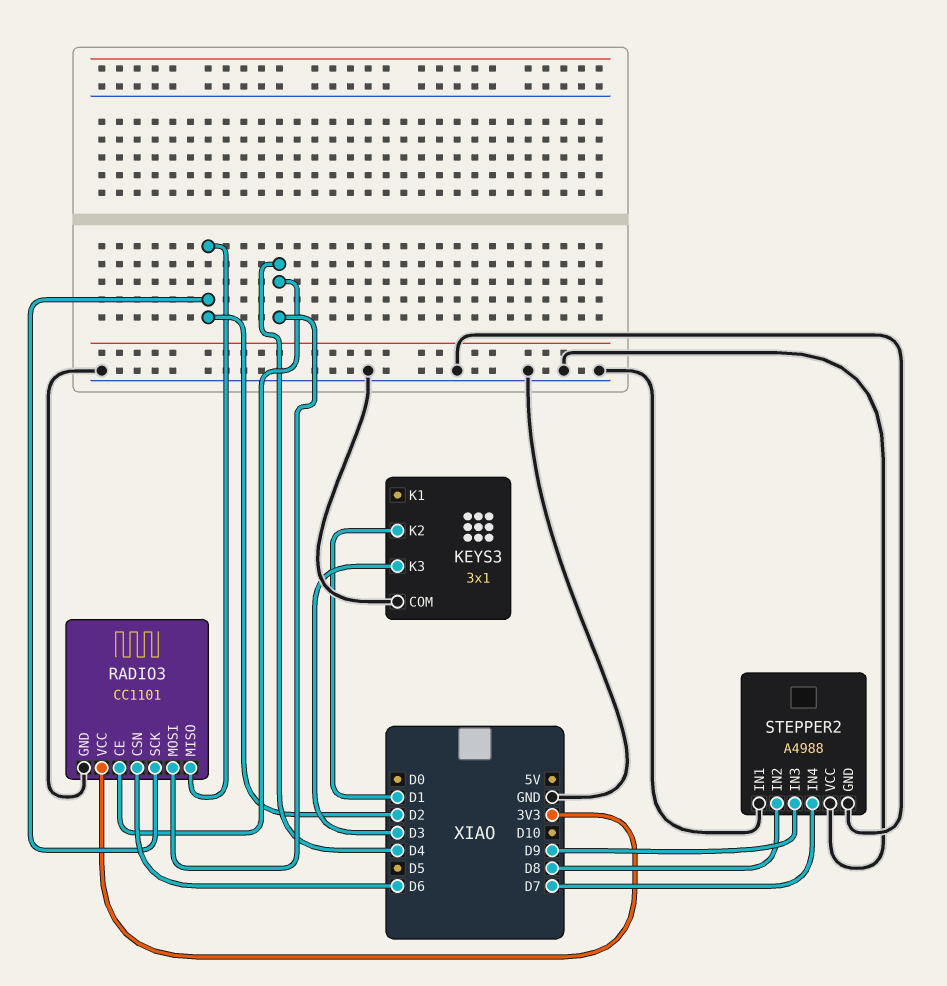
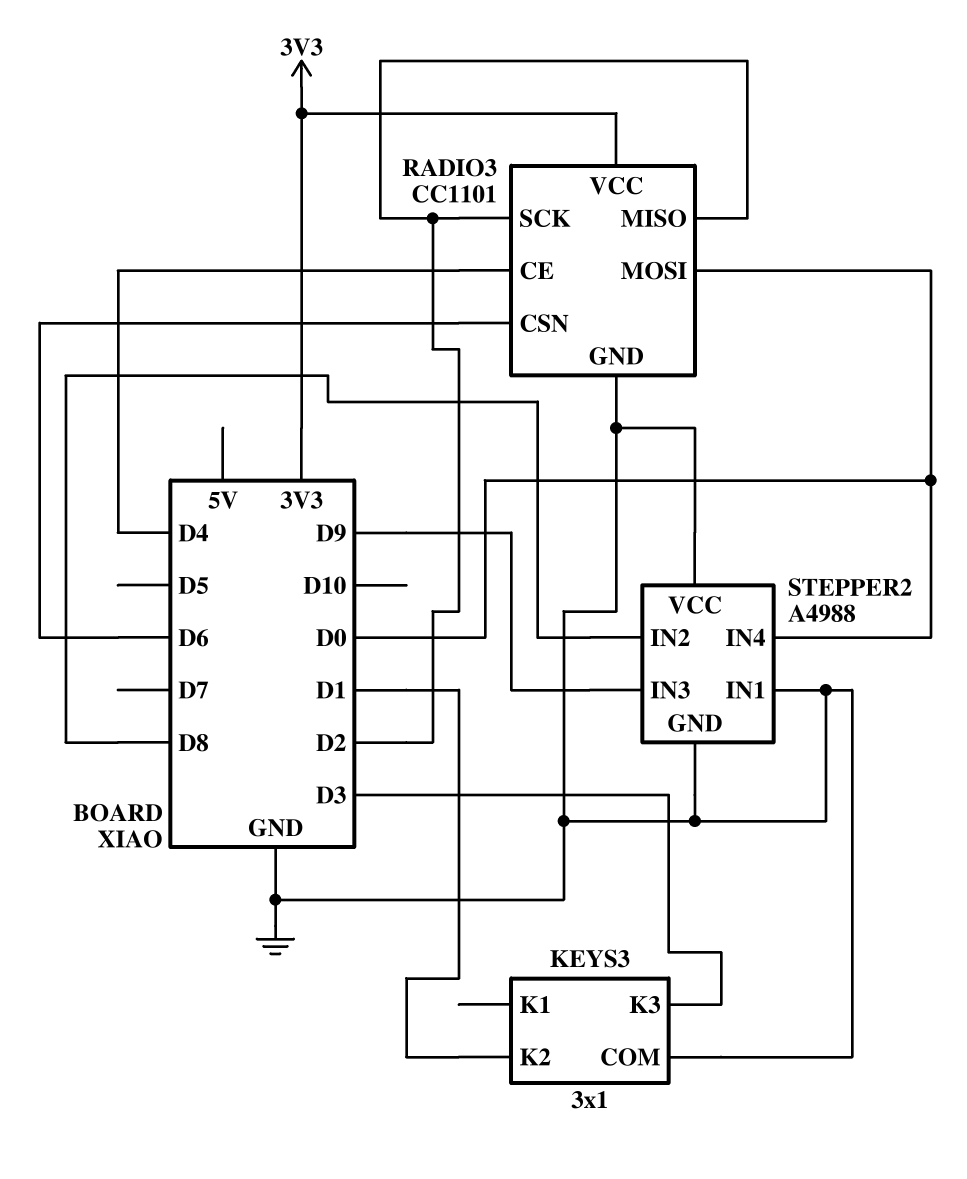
RADIO3 pin MOSI: D4 -> D0
STEPPER2 pin IN4: D7 -> D0

